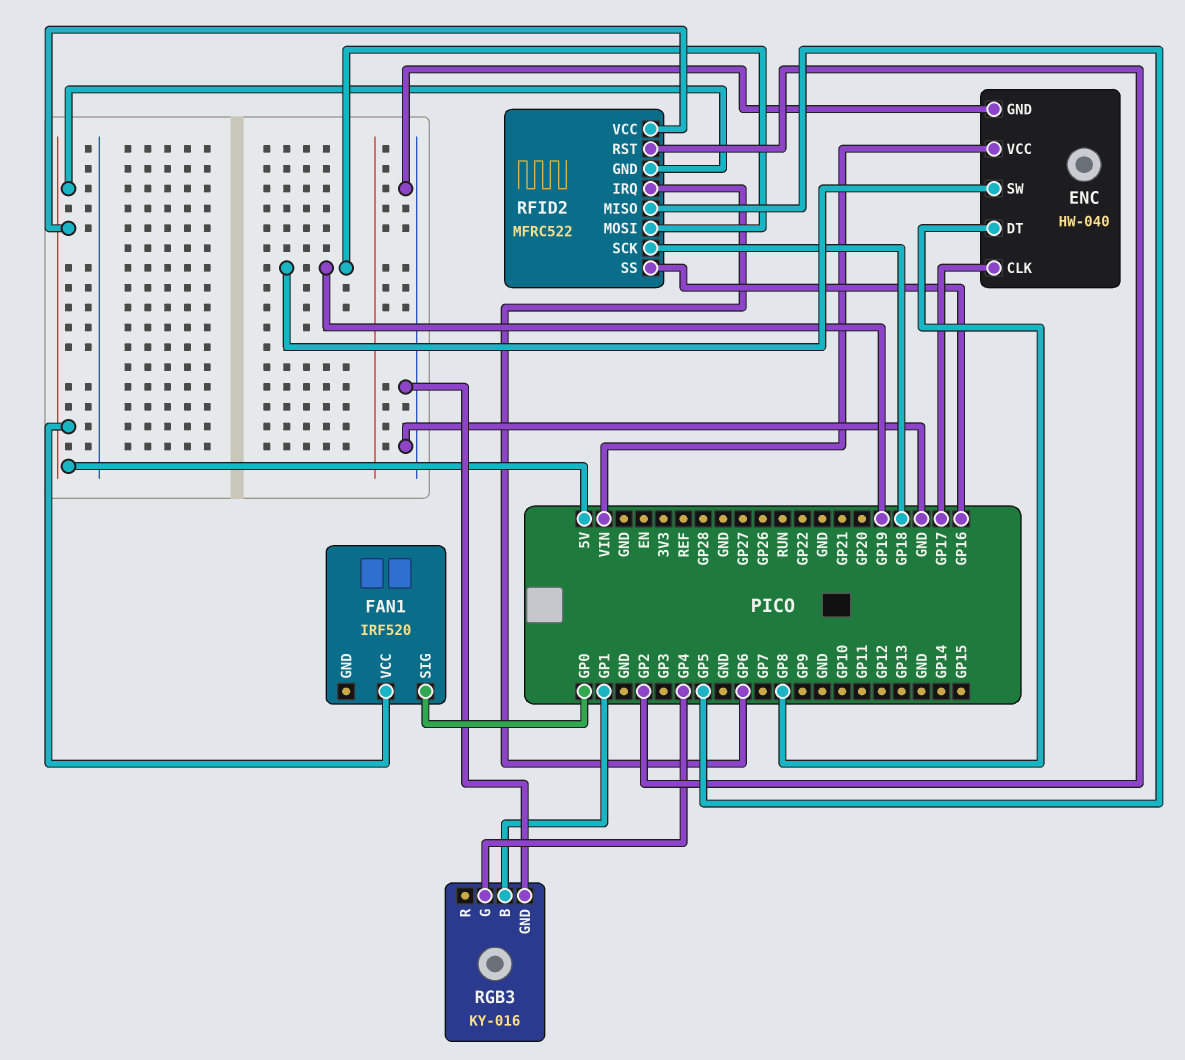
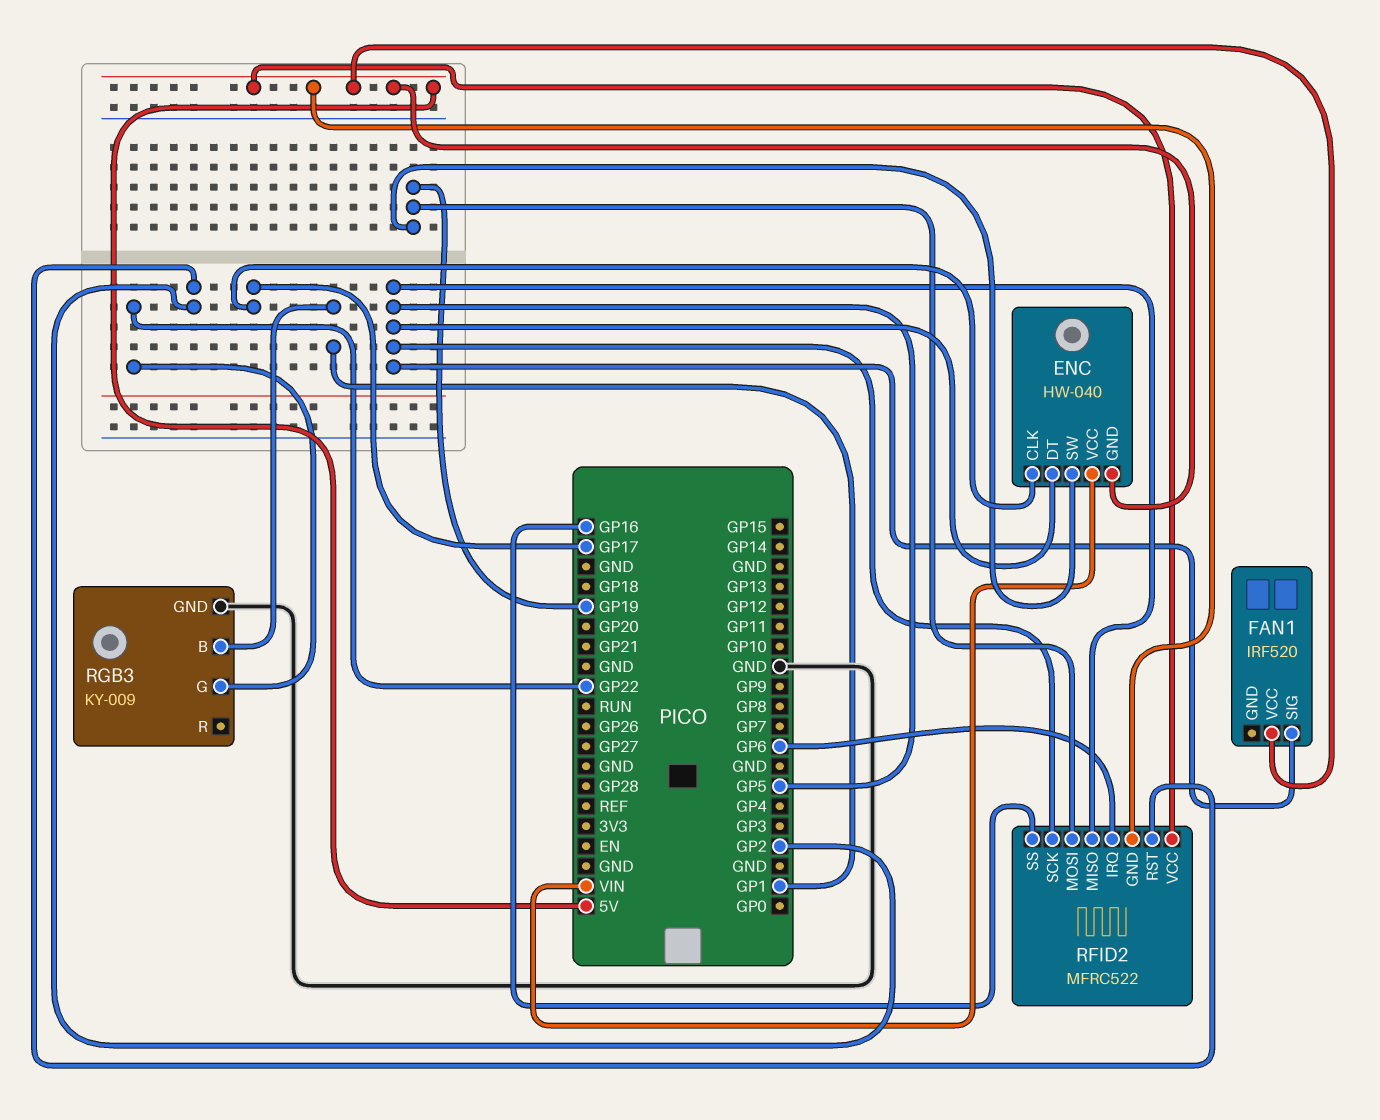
ENC pin DT: GP8 -> GP5
ENC pin GND: GND -> 5V
FAN1 pin SIG: GP0 -> GP5
RFID2 pin SCK: GP18 -> GP5
RGB3: KY-016 -> KY-009
RGB3 pin G: GP4 -> GP22

